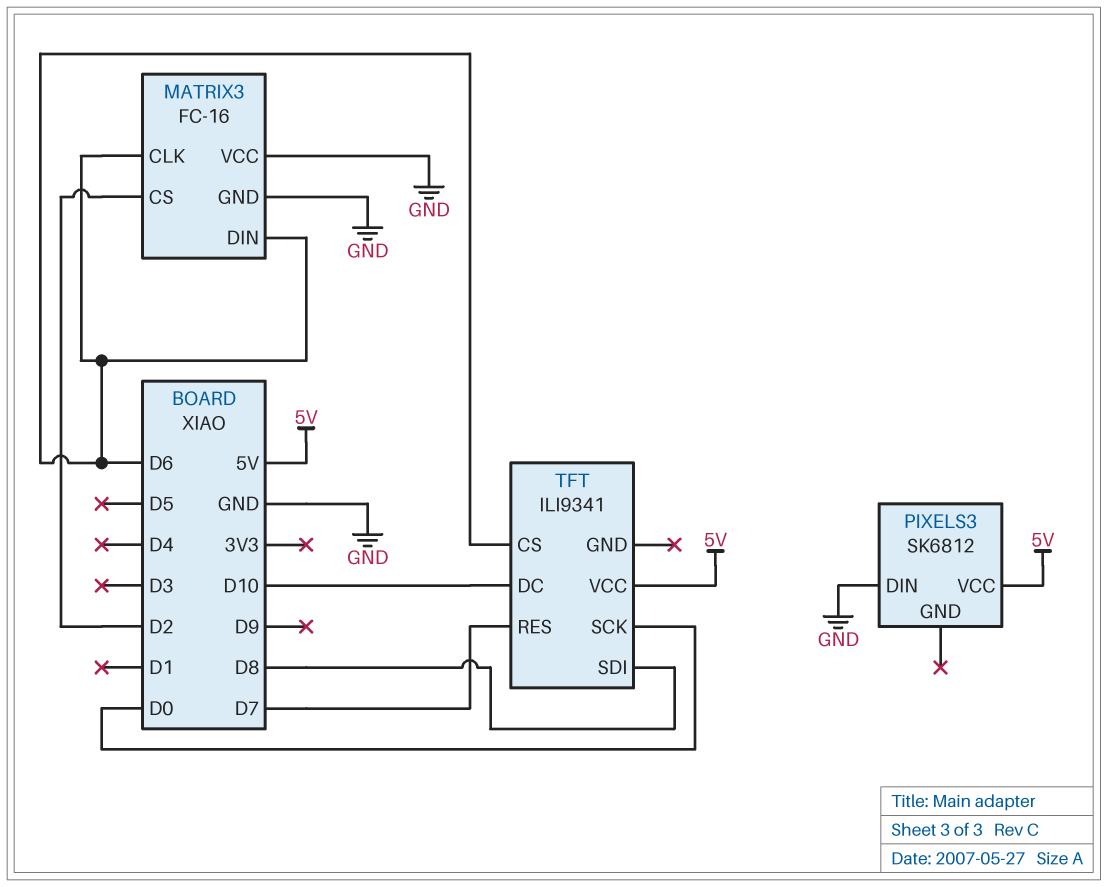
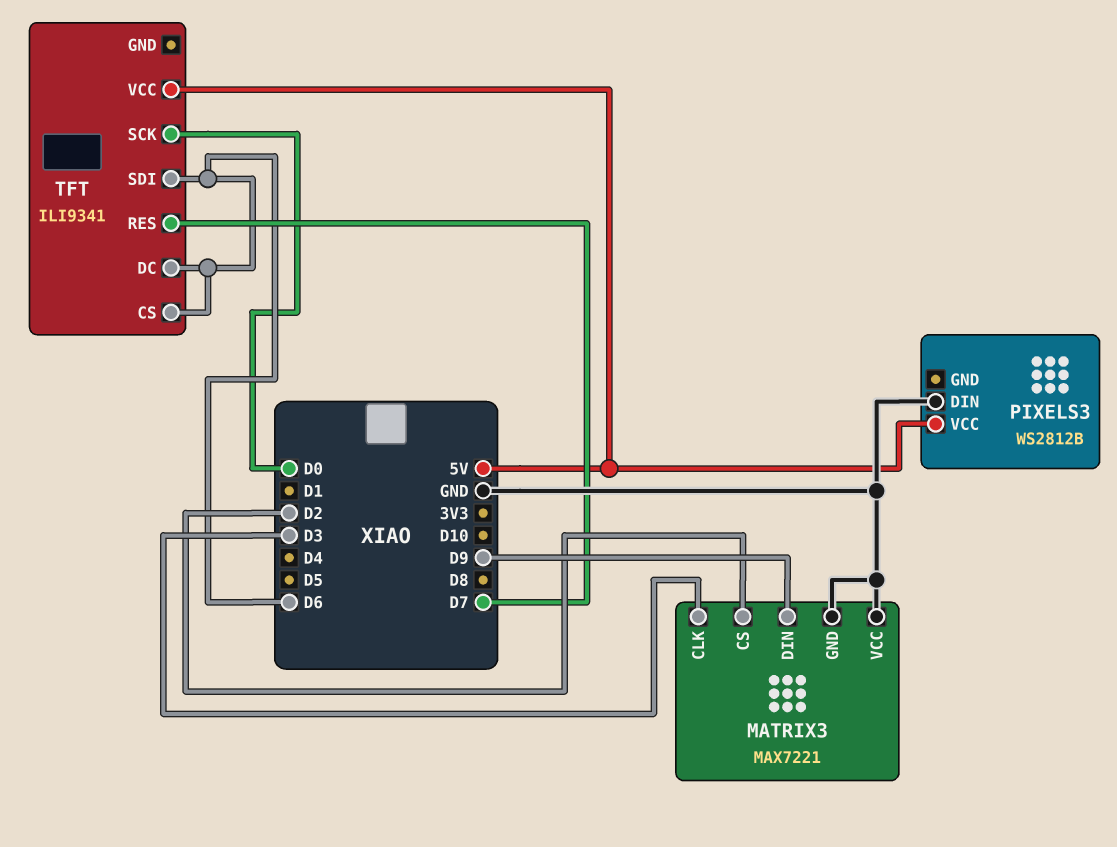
MATRIX3: FC-16 -> MAX7221
MATRIX3 pin CLK: D6 -> D3
MATRIX3 pin DIN: D6 -> D9
PIXELS3: SK6812 -> WS2812B
TFT pin DC: D10 -> D6
TFT pin SDI: D8 -> D6

